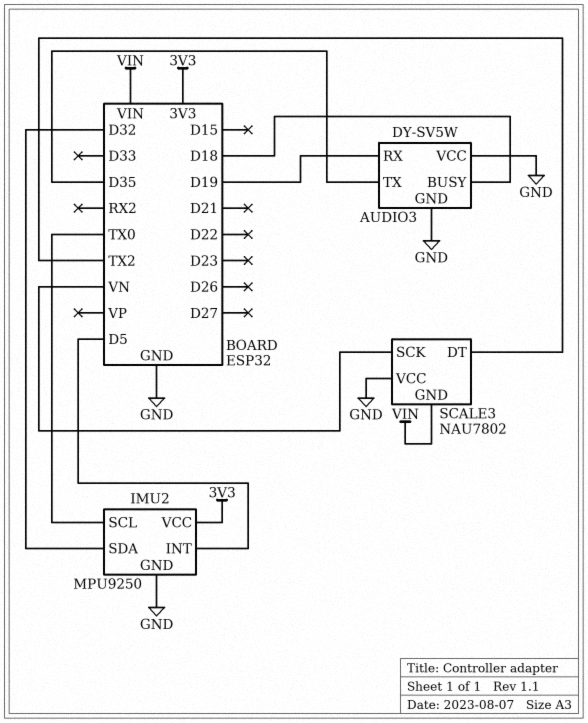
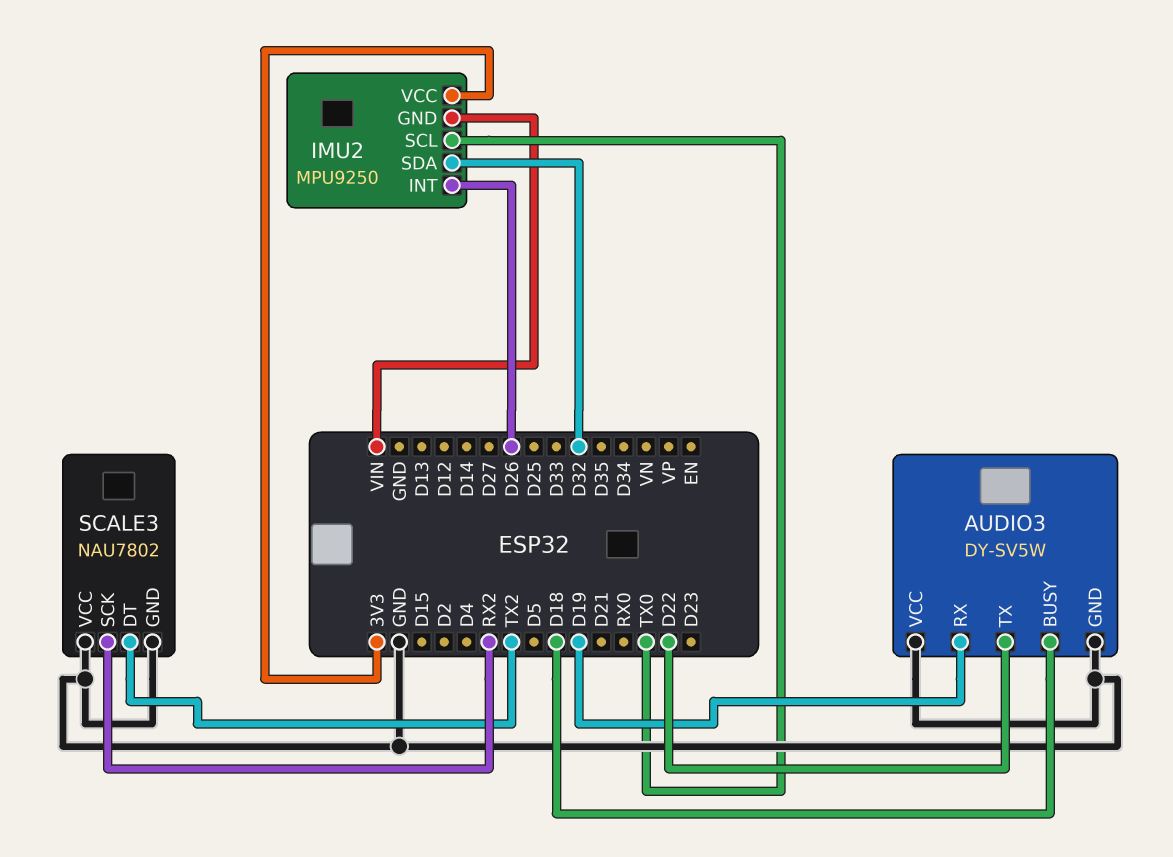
AUDIO3 pin TX: D35 -> D22
IMU2 pin GND: GND -> VIN
IMU2 pin INT: D5 -> D26
SCALE3 pin GND: VIN -> GND
SCALE3 pin SCK: VN -> RX2

